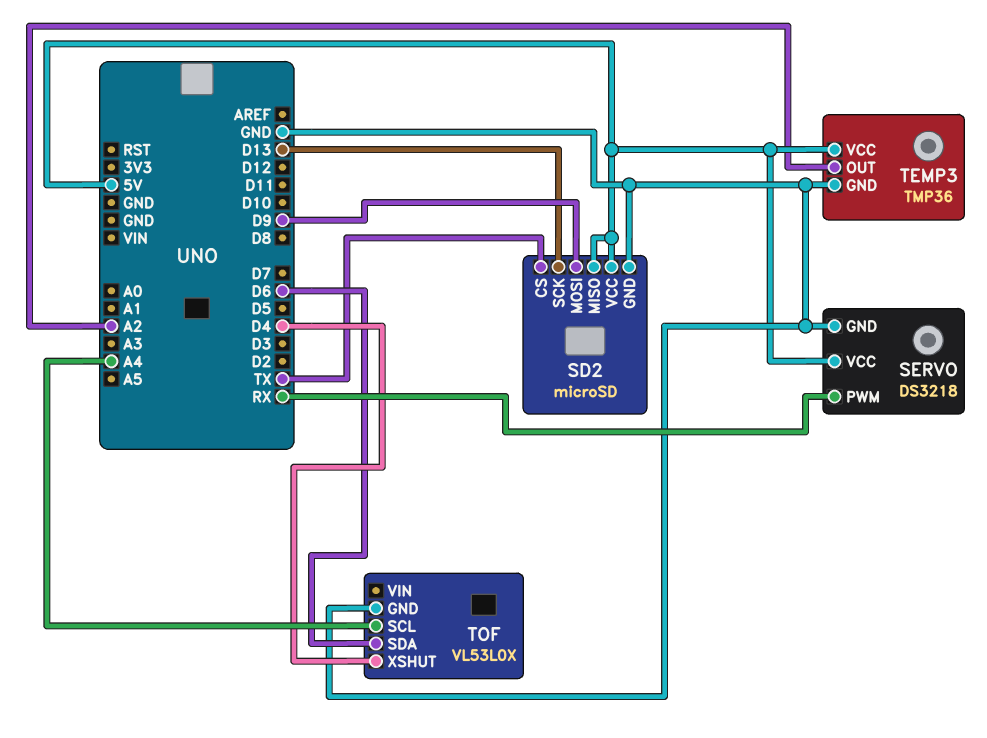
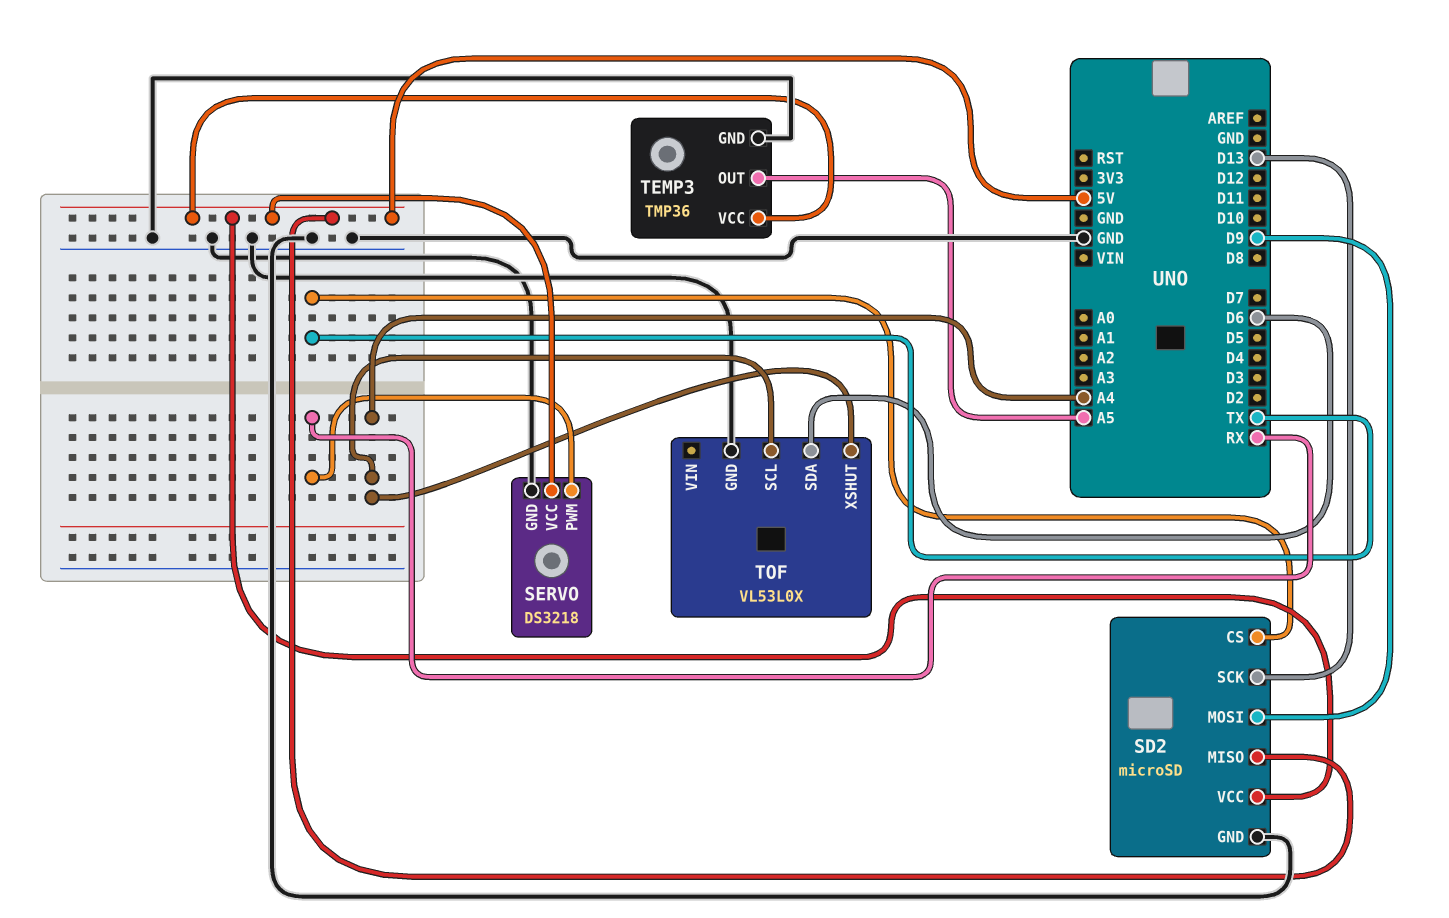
TEMP3 pin OUT: A2 -> A5
TOF pin XSHUT: D4 -> A4

